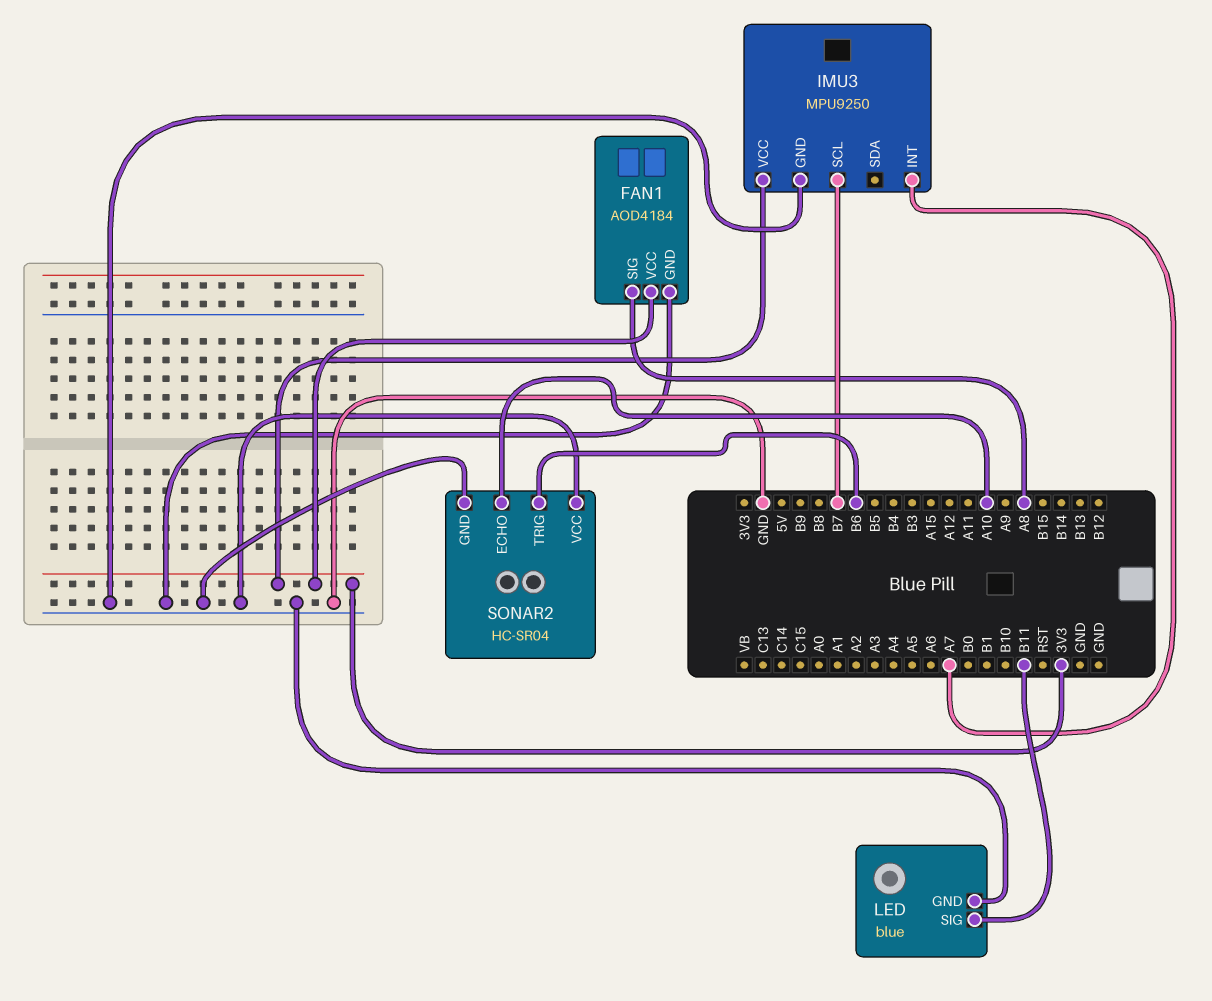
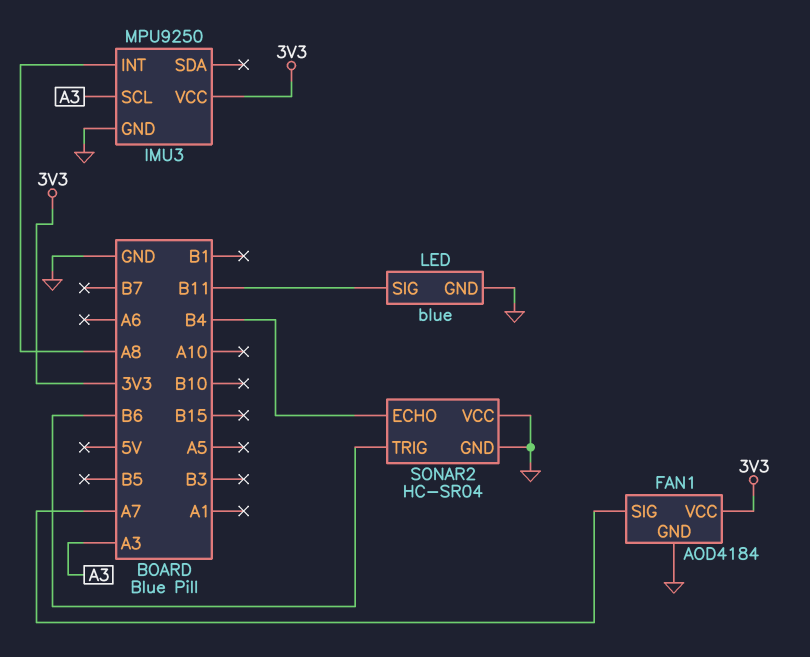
FAN1 pin SIG: A8 -> A7
IMU3 pin INT: A7 -> A8
IMU3 pin SCL: B7 -> A3
SONAR2 pin ECHO: A10 -> B4

